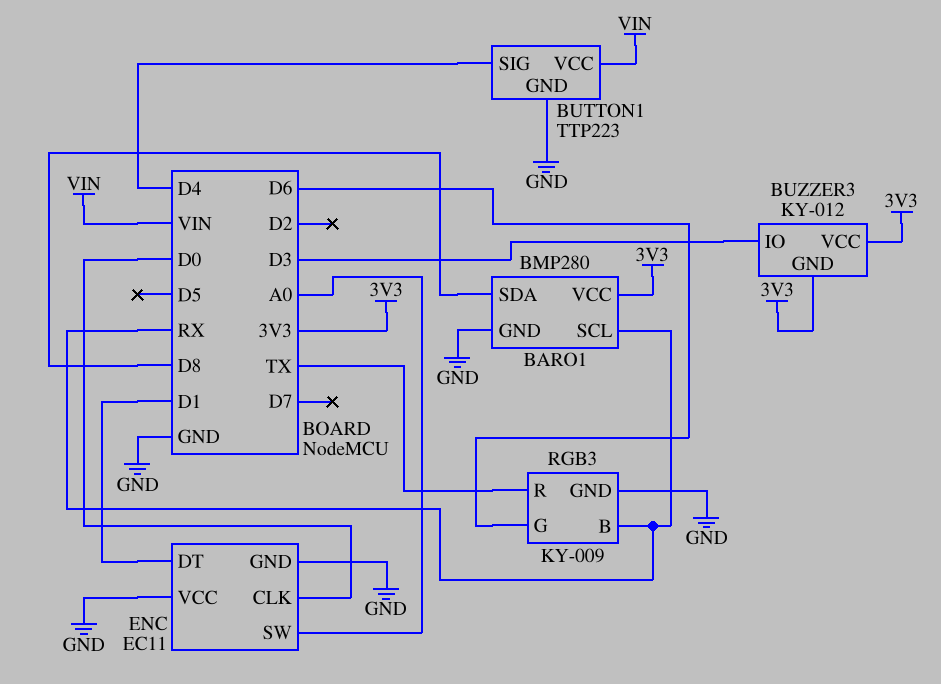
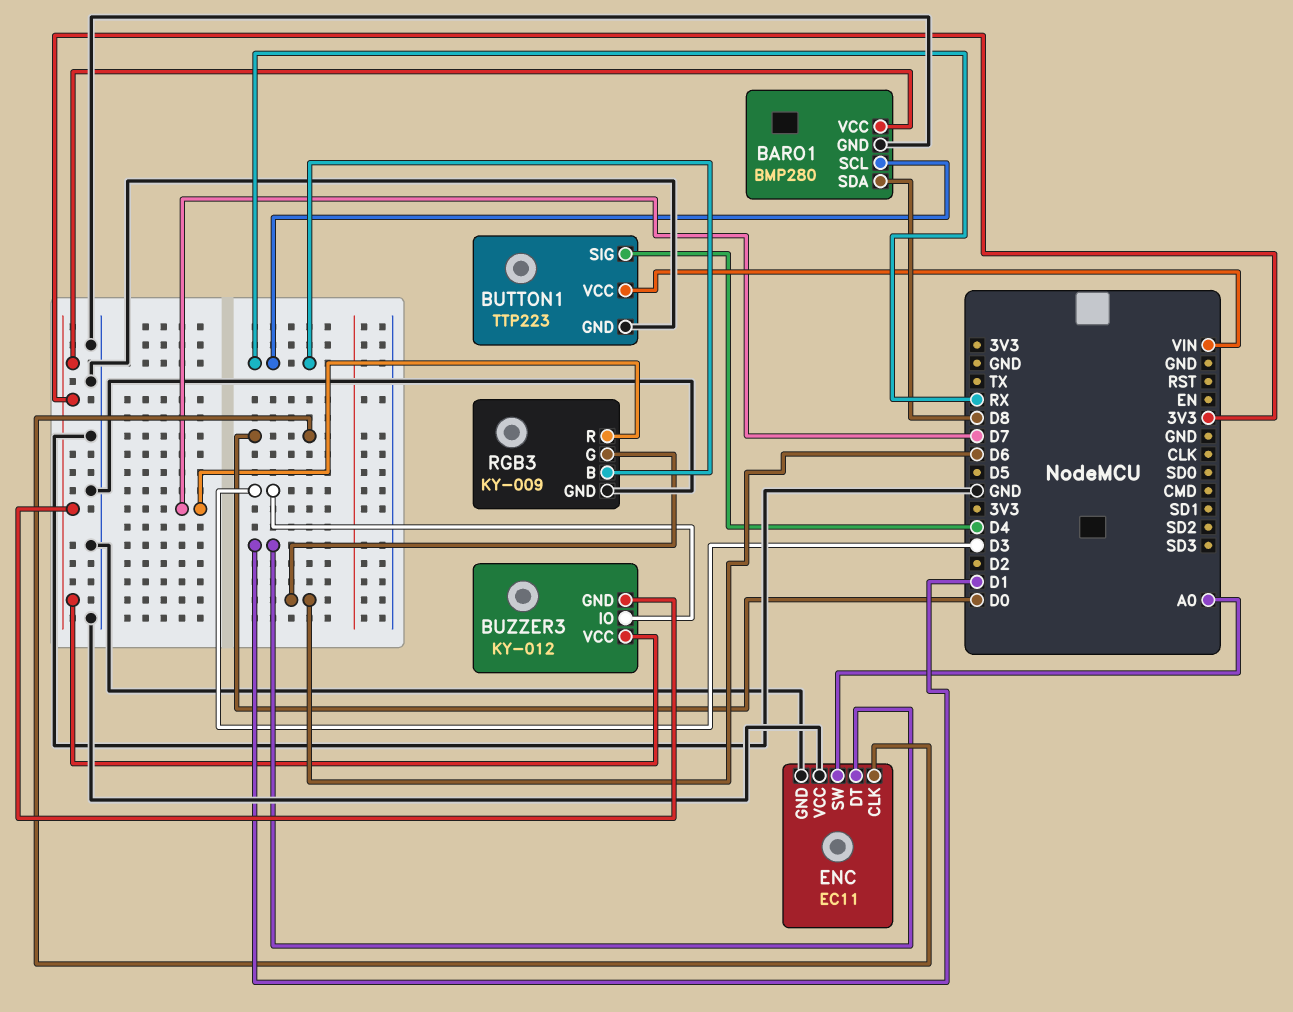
RGB3 pin R: TX -> D7

